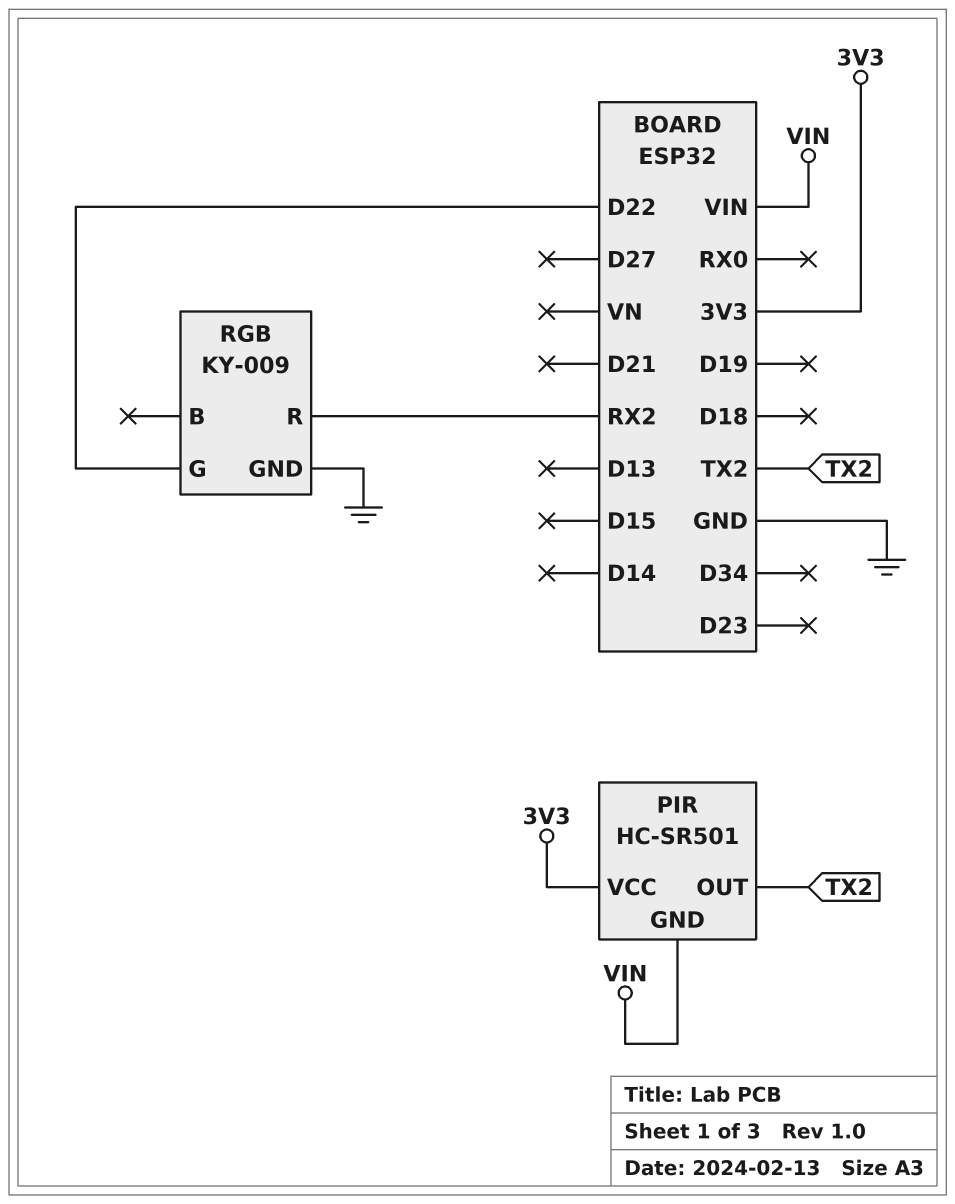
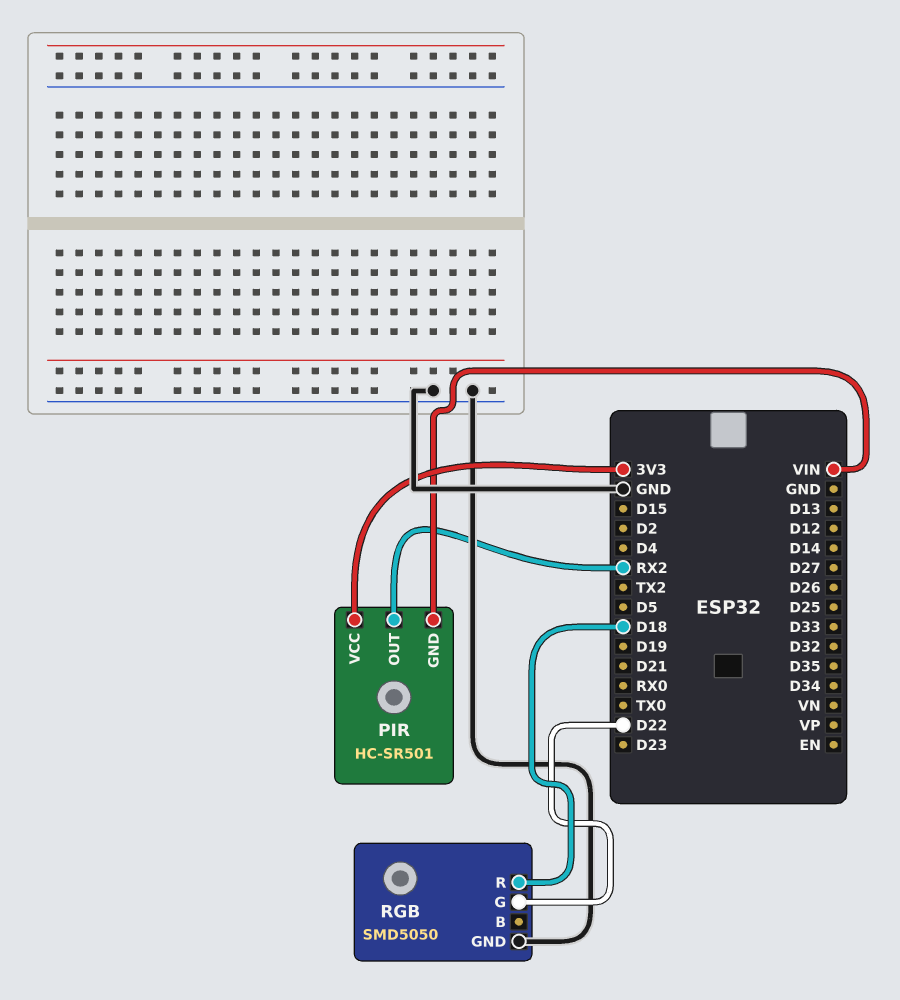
PIR pin OUT: TX2 -> RX2
RGB: KY-009 -> SMD5050
RGB pin R: RX2 -> D18

